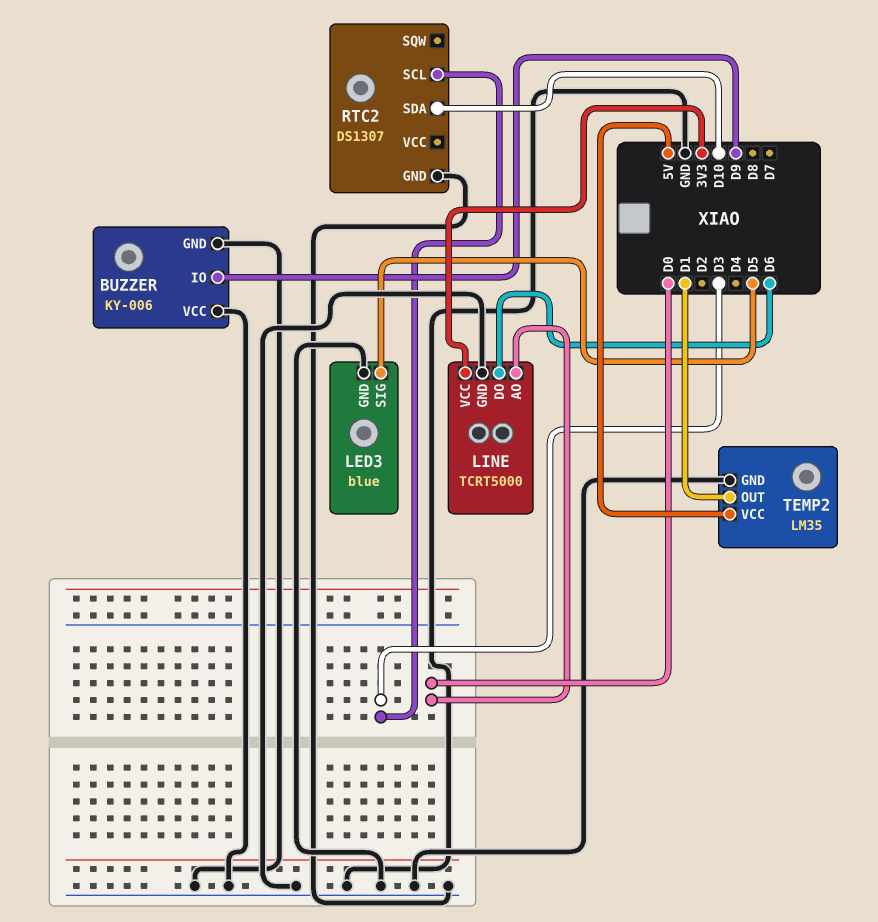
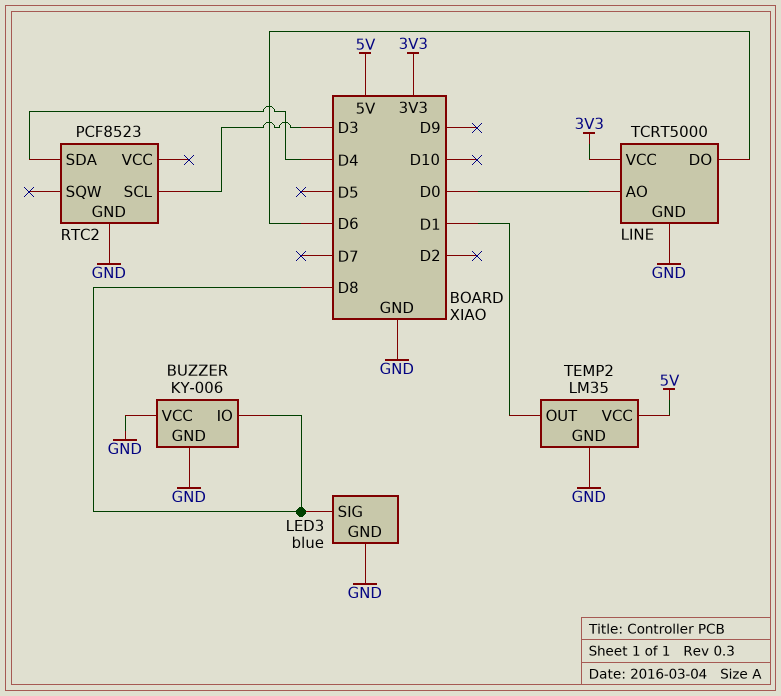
BUZZER pin IO: D9 -> D8
LED3 pin SIG: D5 -> D8
RTC2: DS1307 -> PCF8523
RTC2 pin SDA: D10 -> D4

